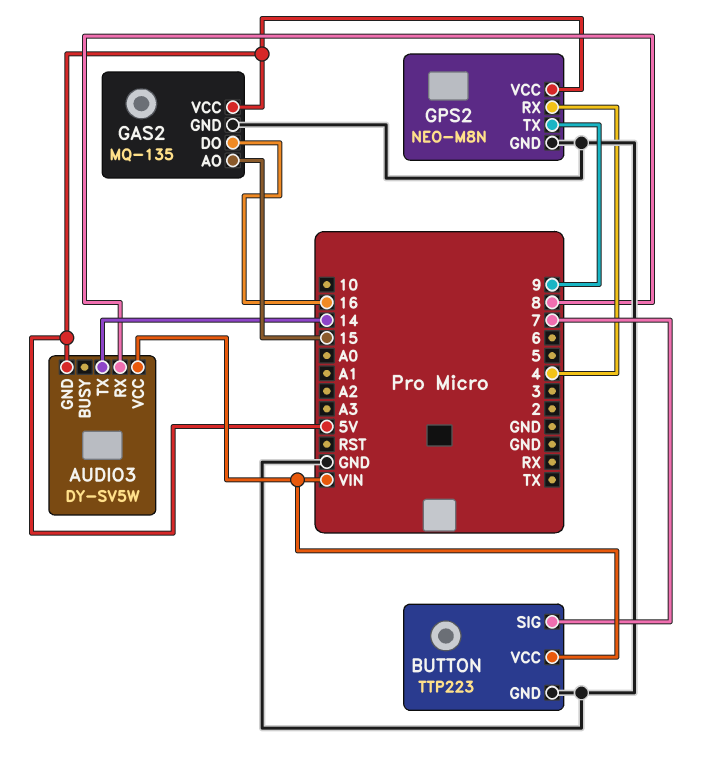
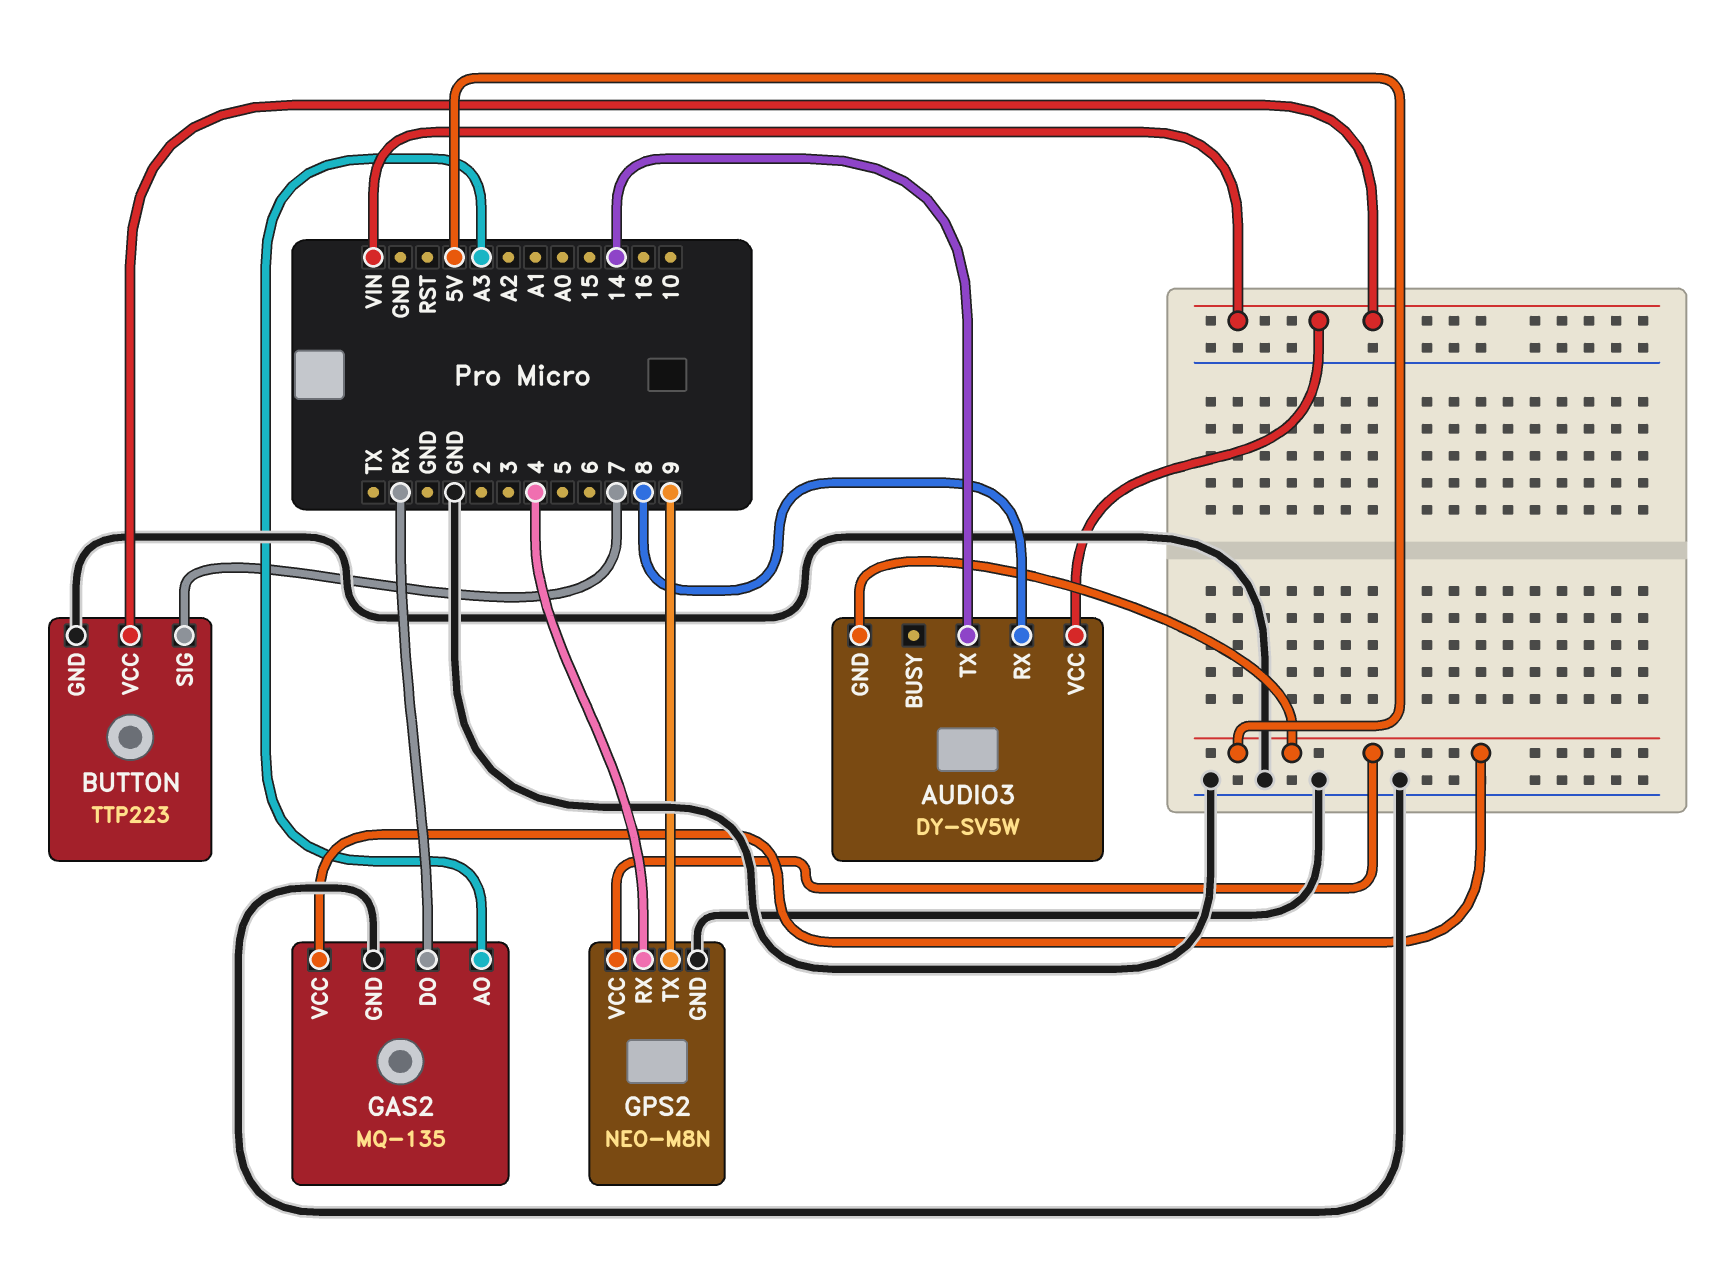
GAS2 pin AO: 15 -> A3
GAS2 pin DO: 16 -> RX

